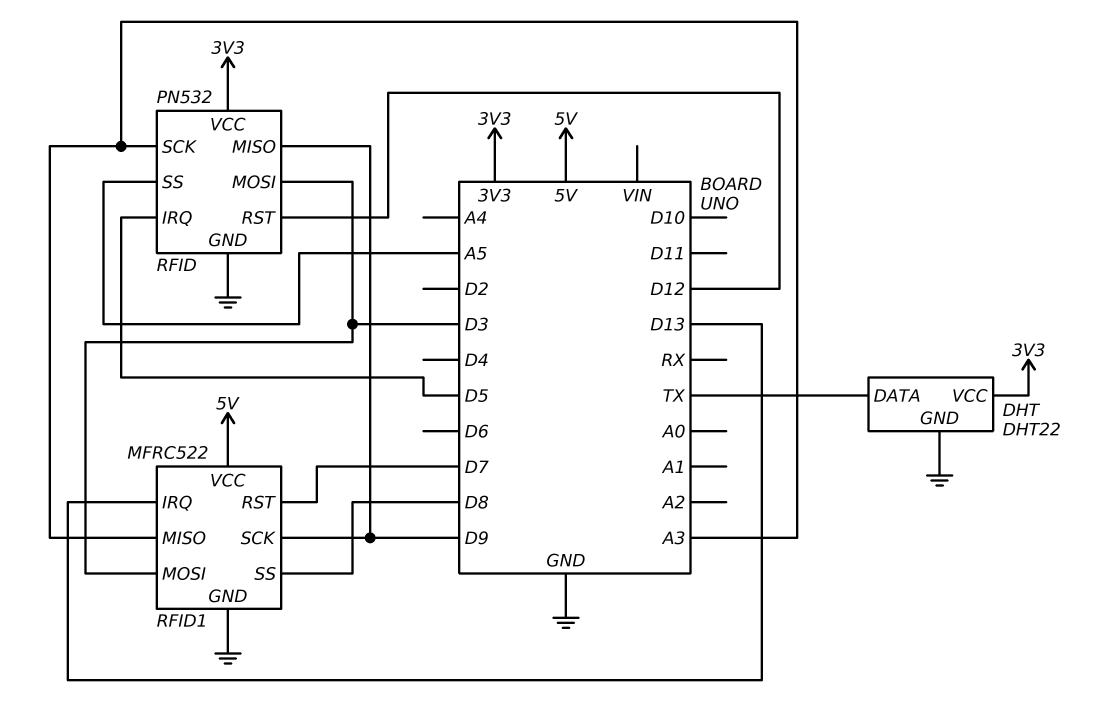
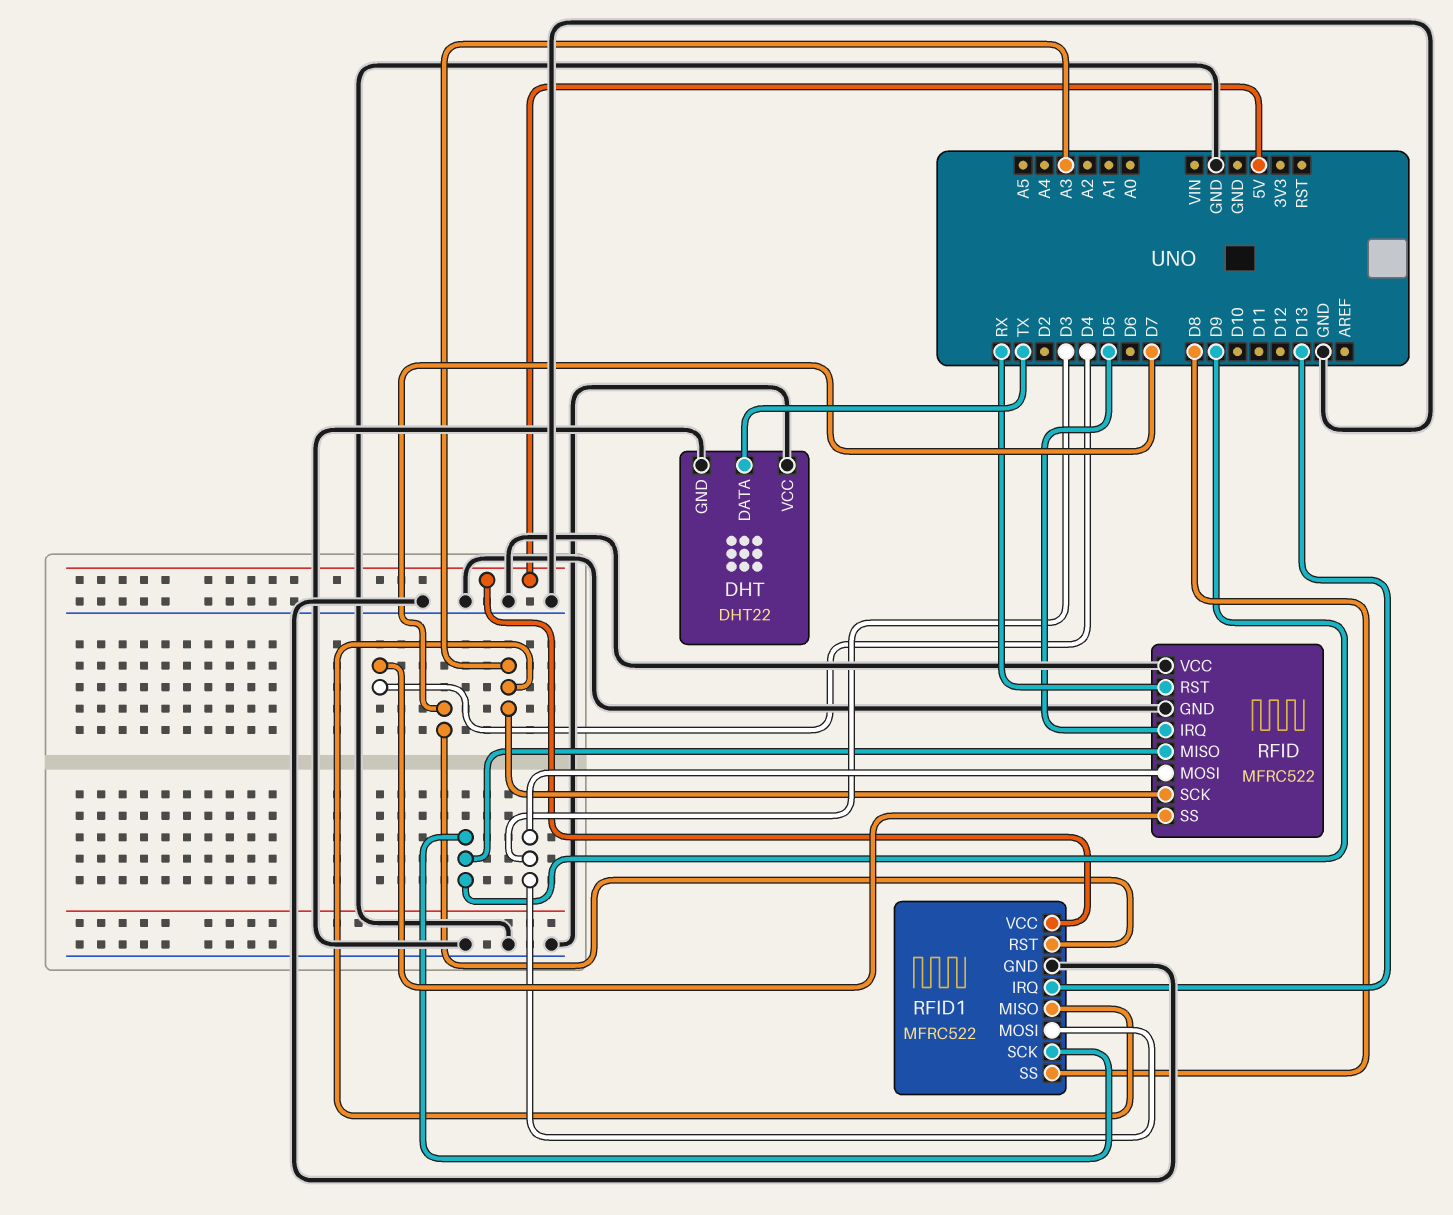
DHT pin VCC: 3V3 -> GND
RFID: PN532 -> MFRC522
RFID pin RST: D12 -> RX
RFID pin SS: A5 -> D4
RFID pin VCC: 3V3 -> GND

